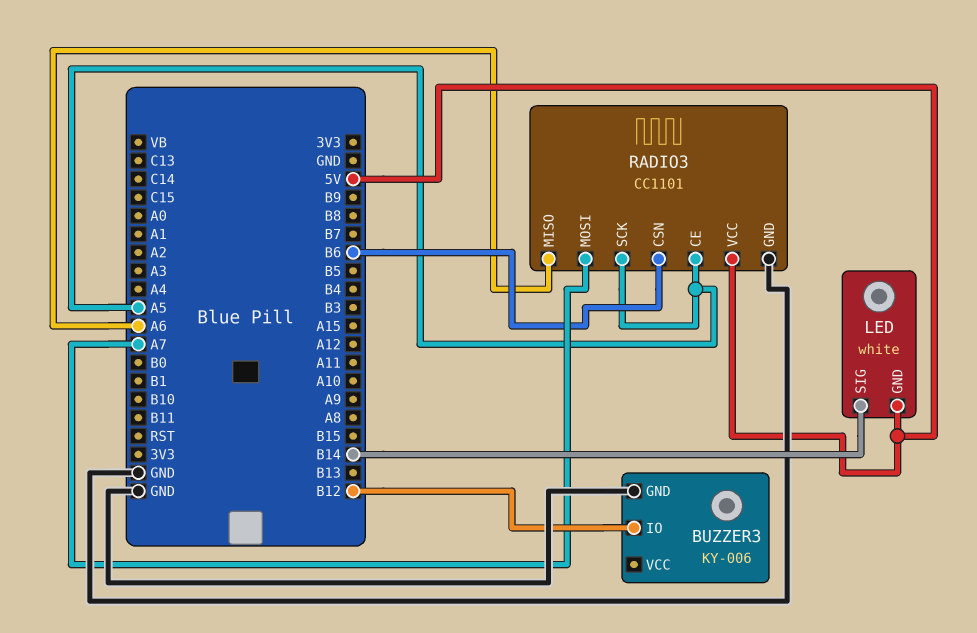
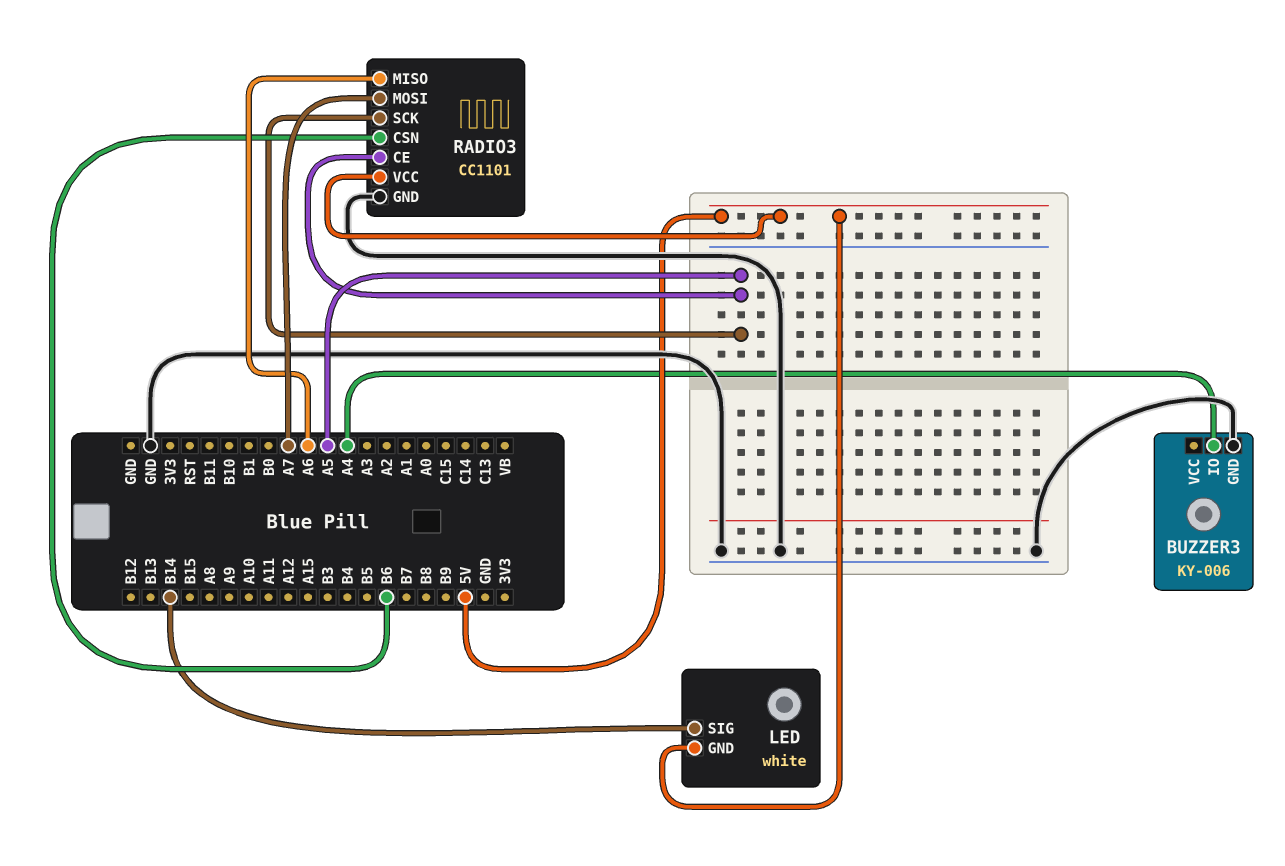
BUZZER3 pin IO: B12 -> A4

